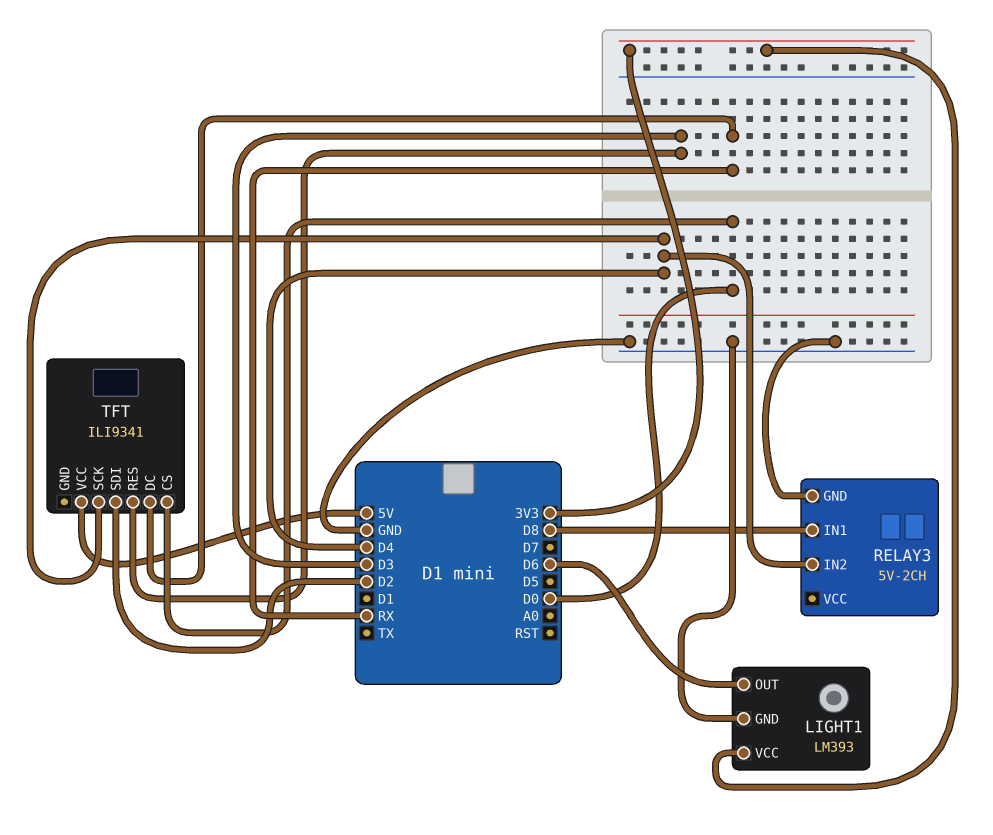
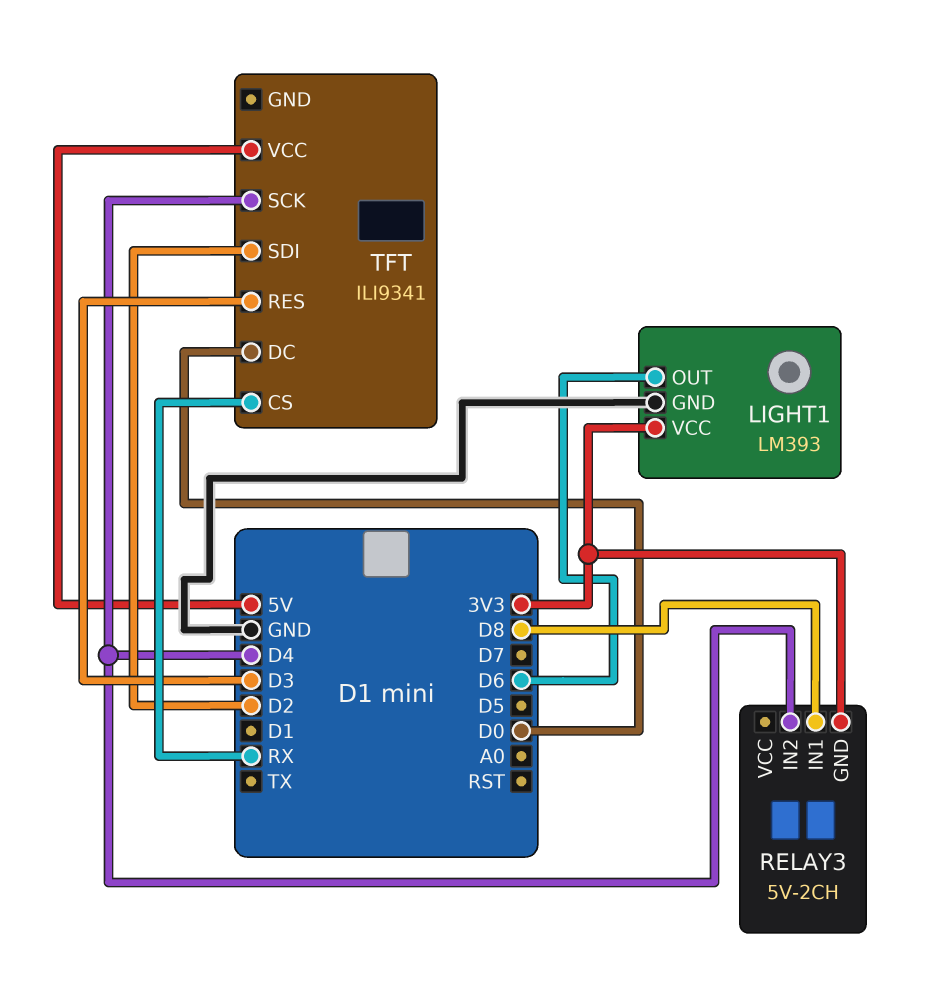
RELAY3 pin GND: GND -> 3V3
TFT pin CS: D0 -> RX
TFT pin DC: RX -> D0

